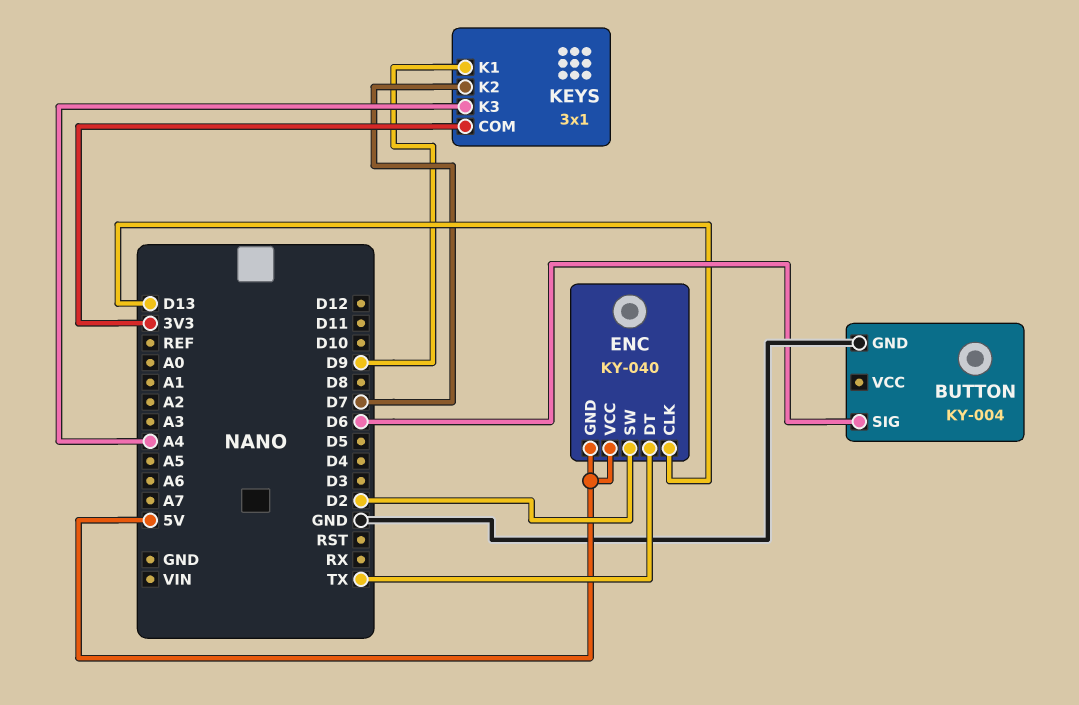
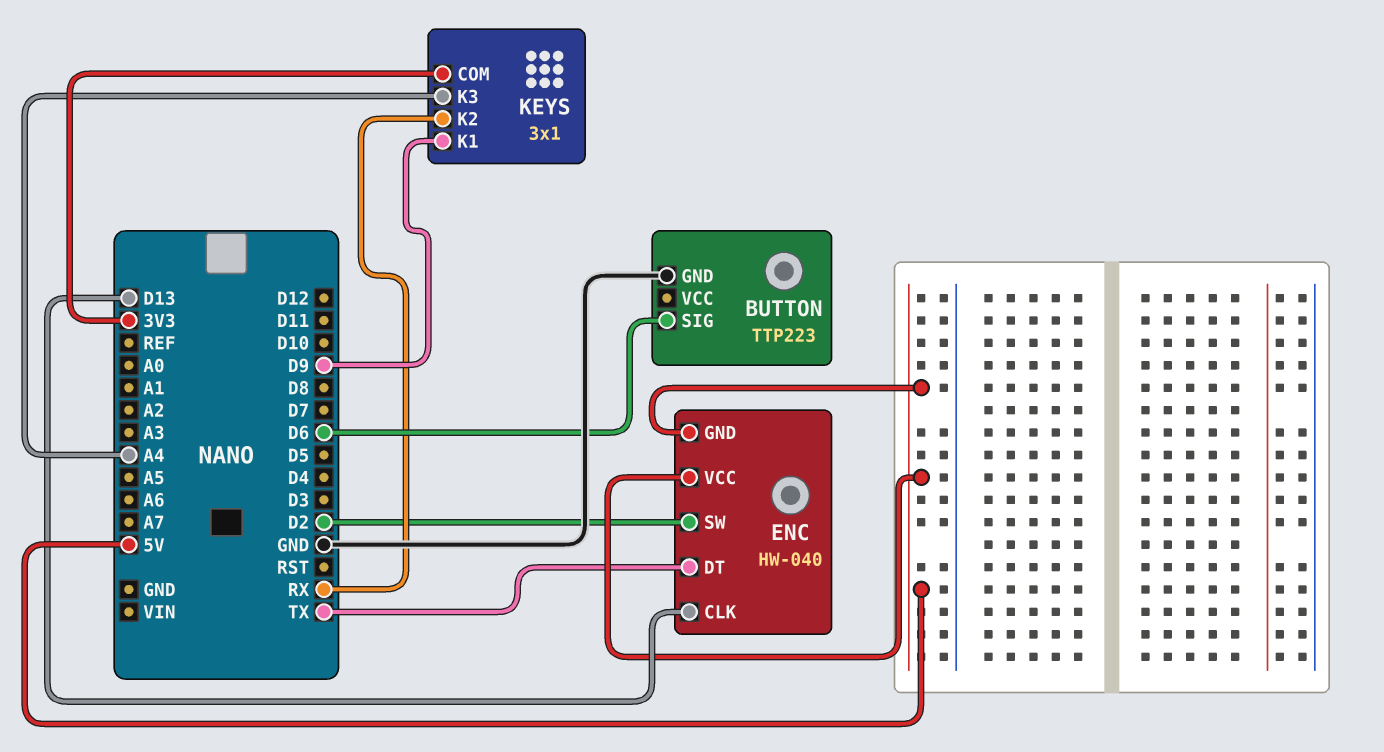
BUTTON: KY-004 -> TTP223
ENC: KY-040 -> HW-040
KEYS pin K2: D7 -> RX

